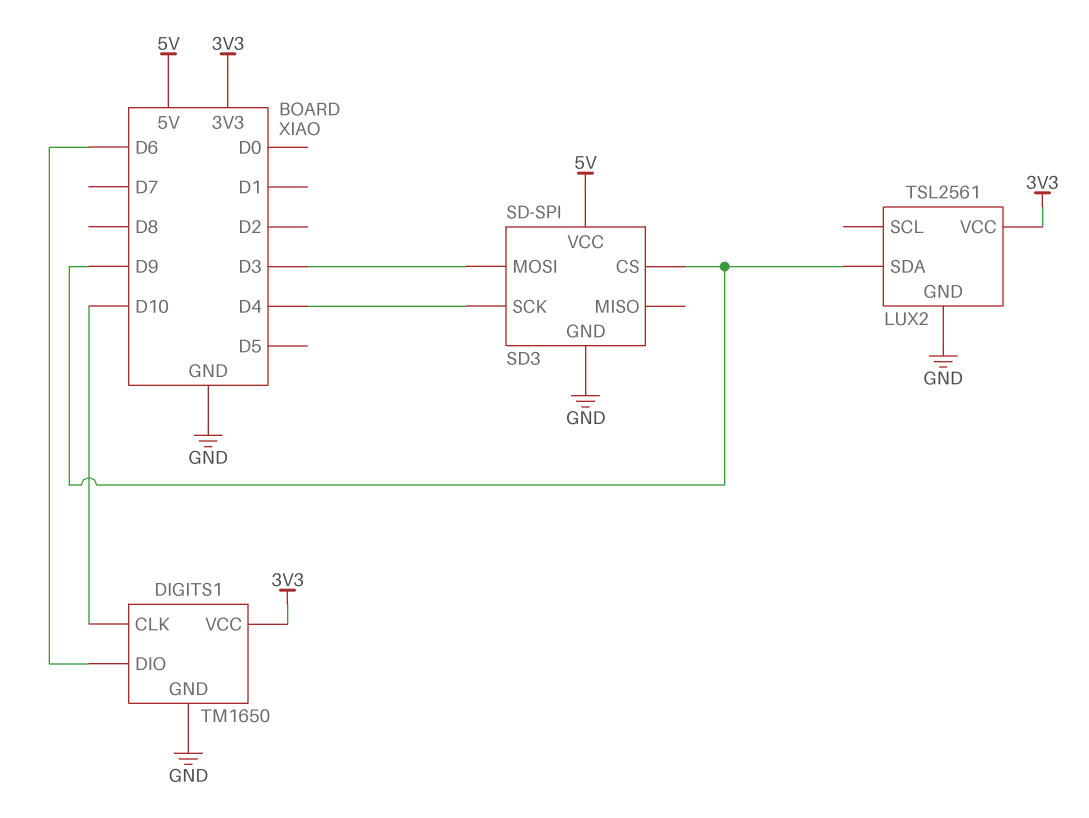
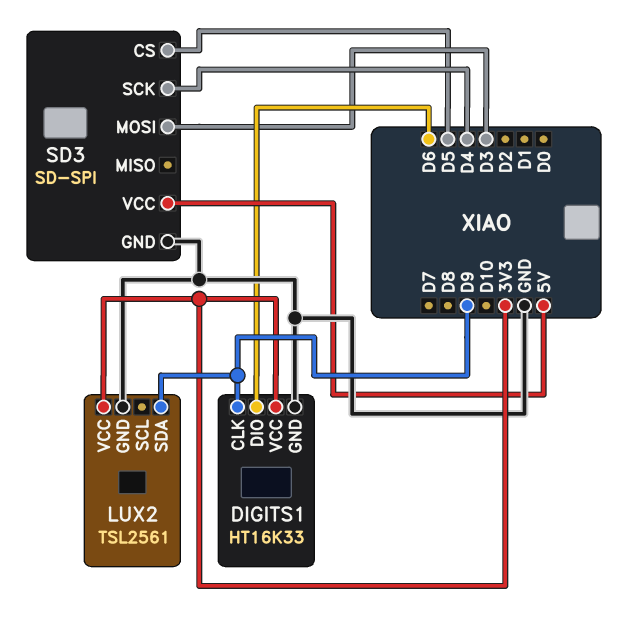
DIGITS1: TM1650 -> HT16K33
DIGITS1 pin CLK: D10 -> D9
SD3 pin CS: D9 -> D5

